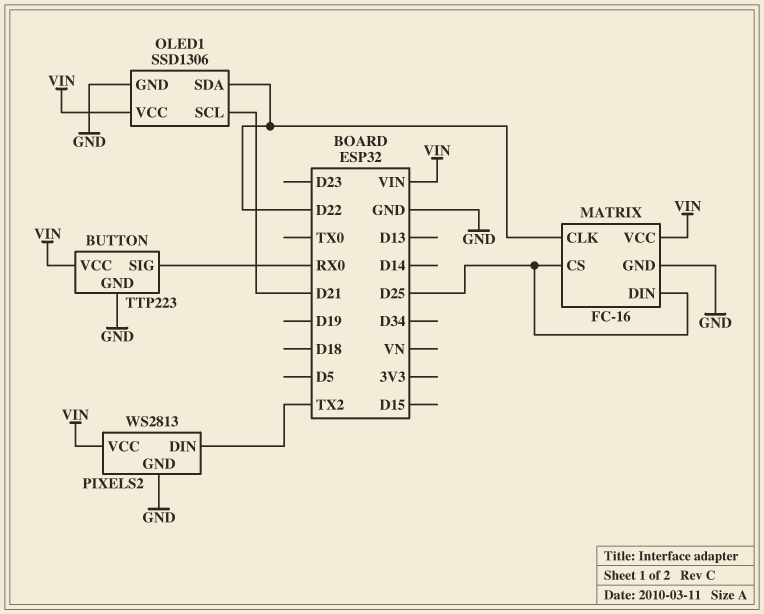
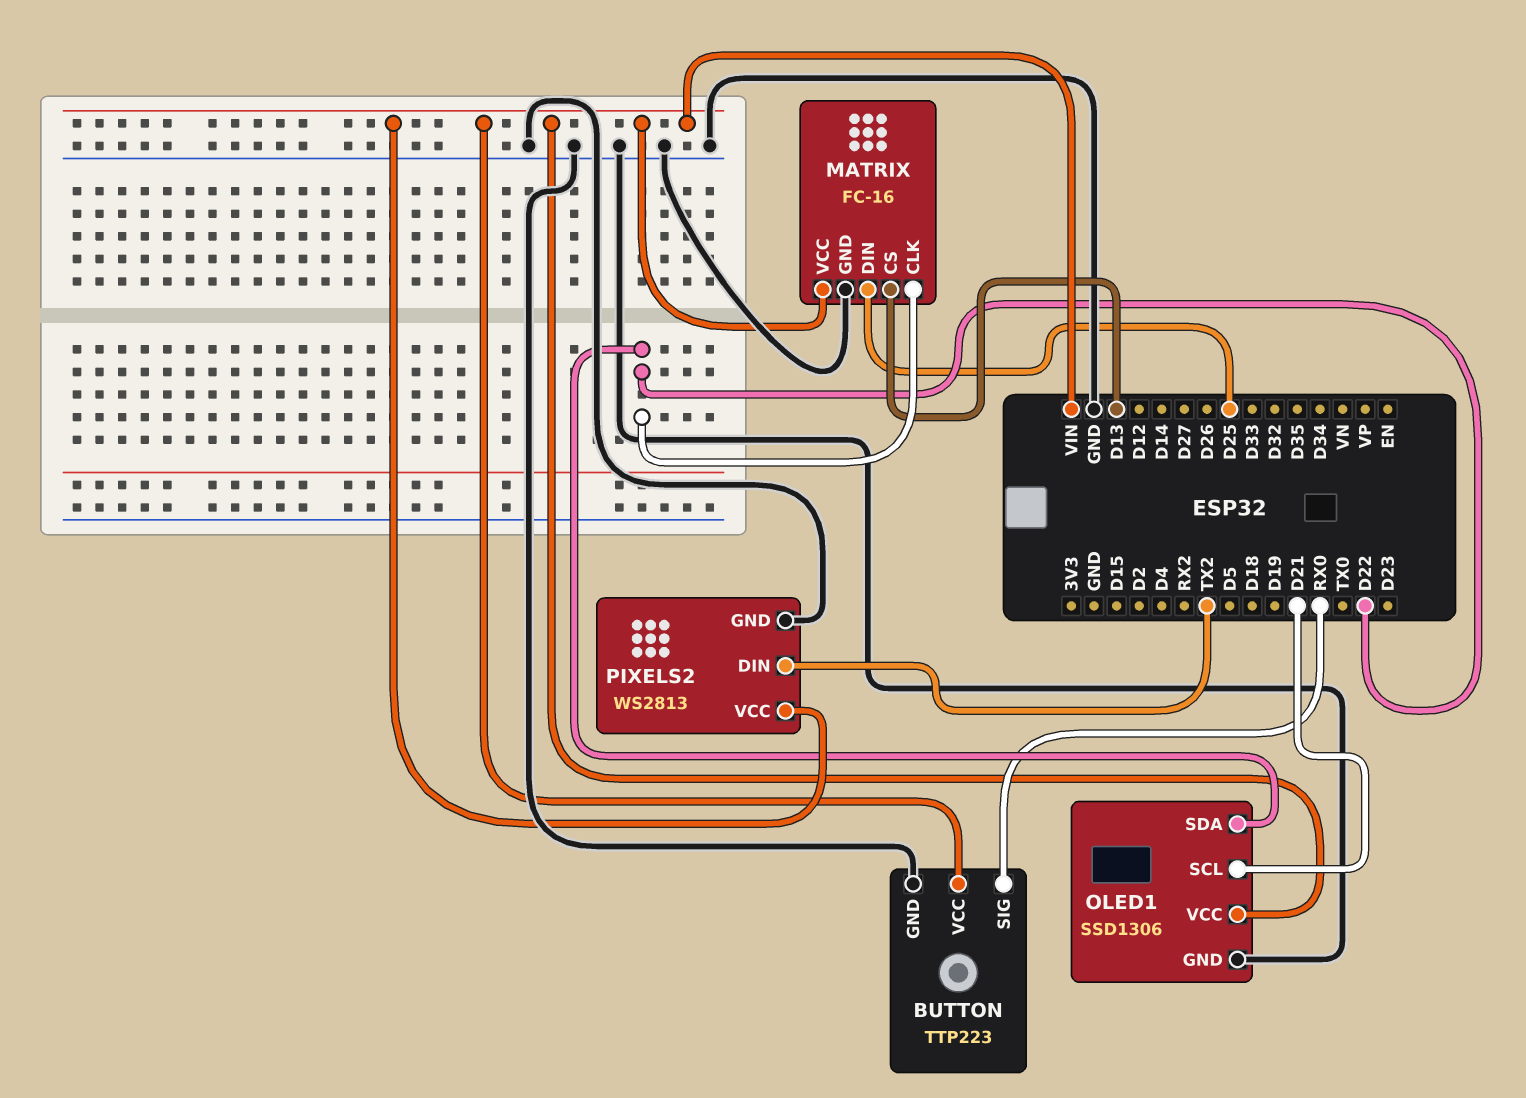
MATRIX pin CS: D25 -> D13

